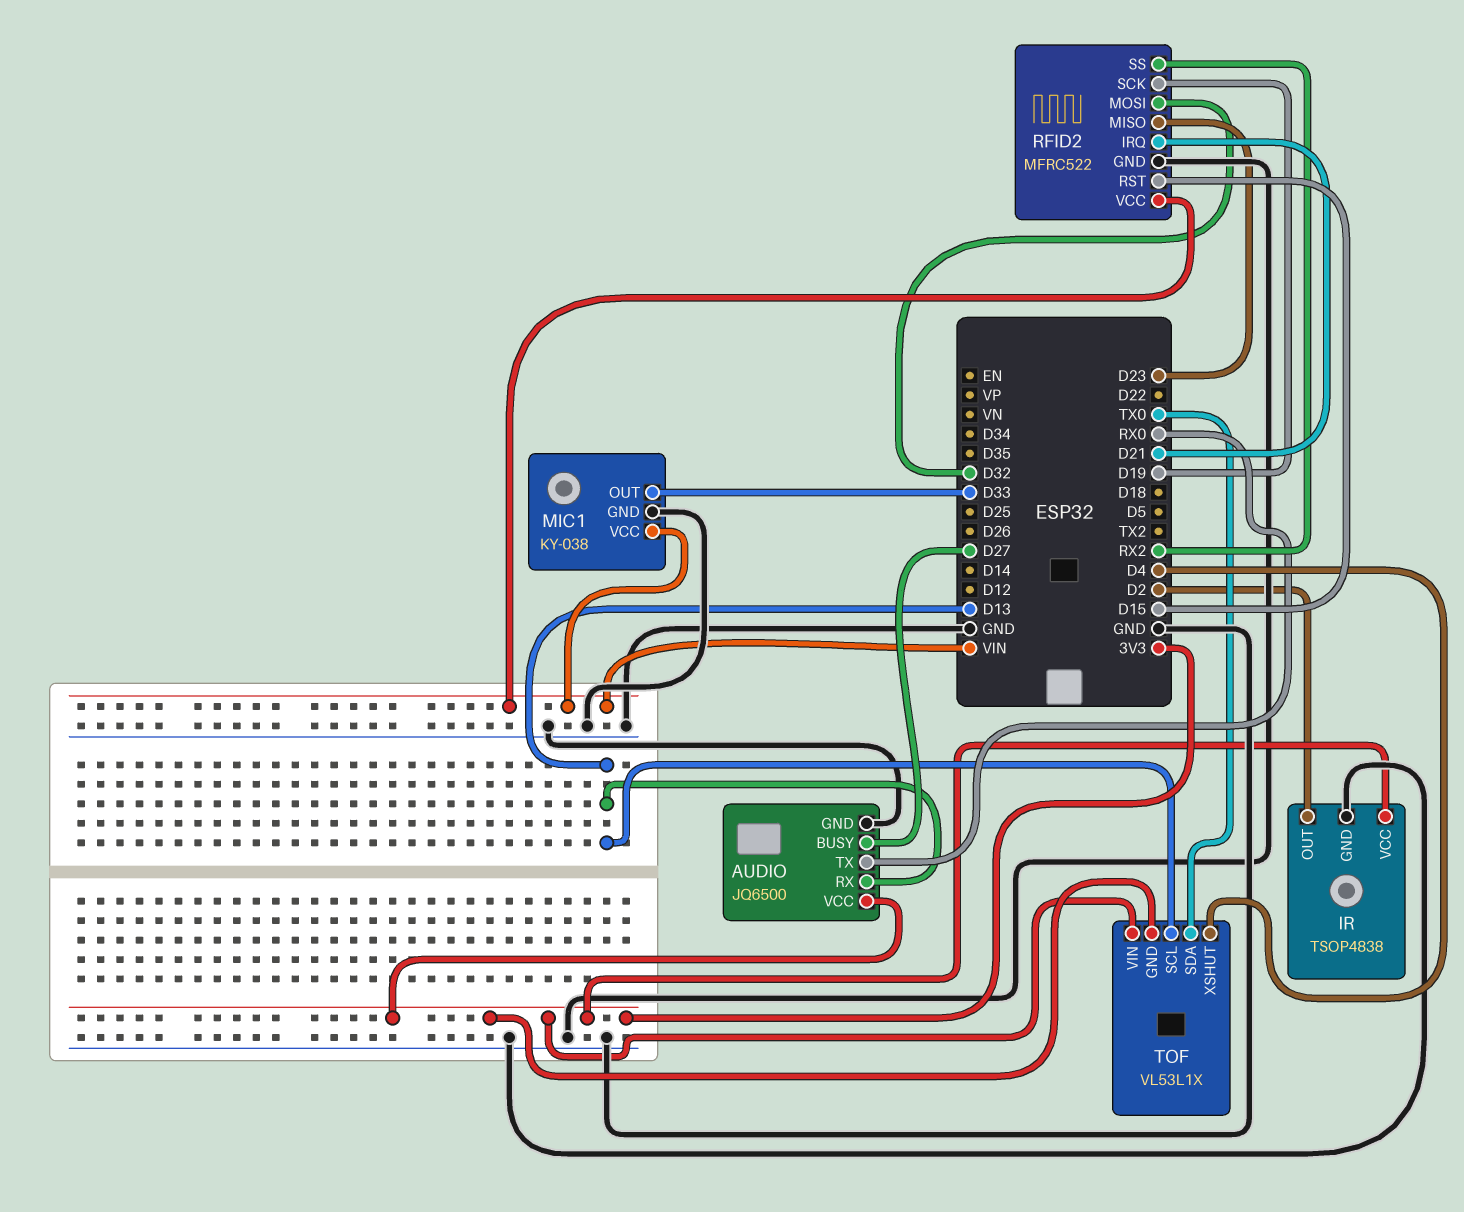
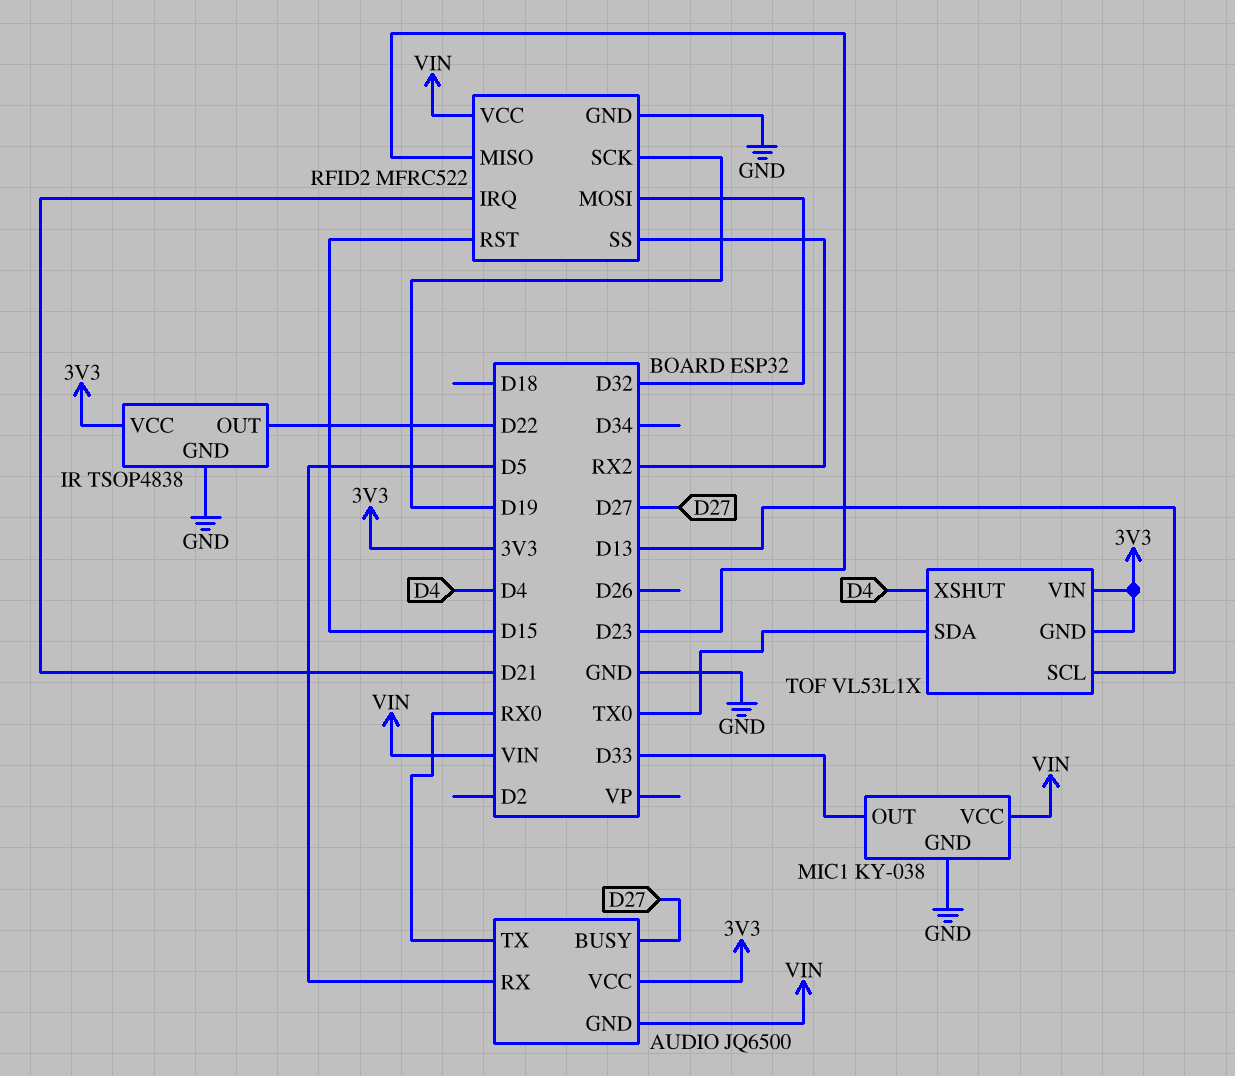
AUDIO pin GND: GND -> VIN
AUDIO pin RX: D13 -> D5
IR pin OUT: D2 -> D22

